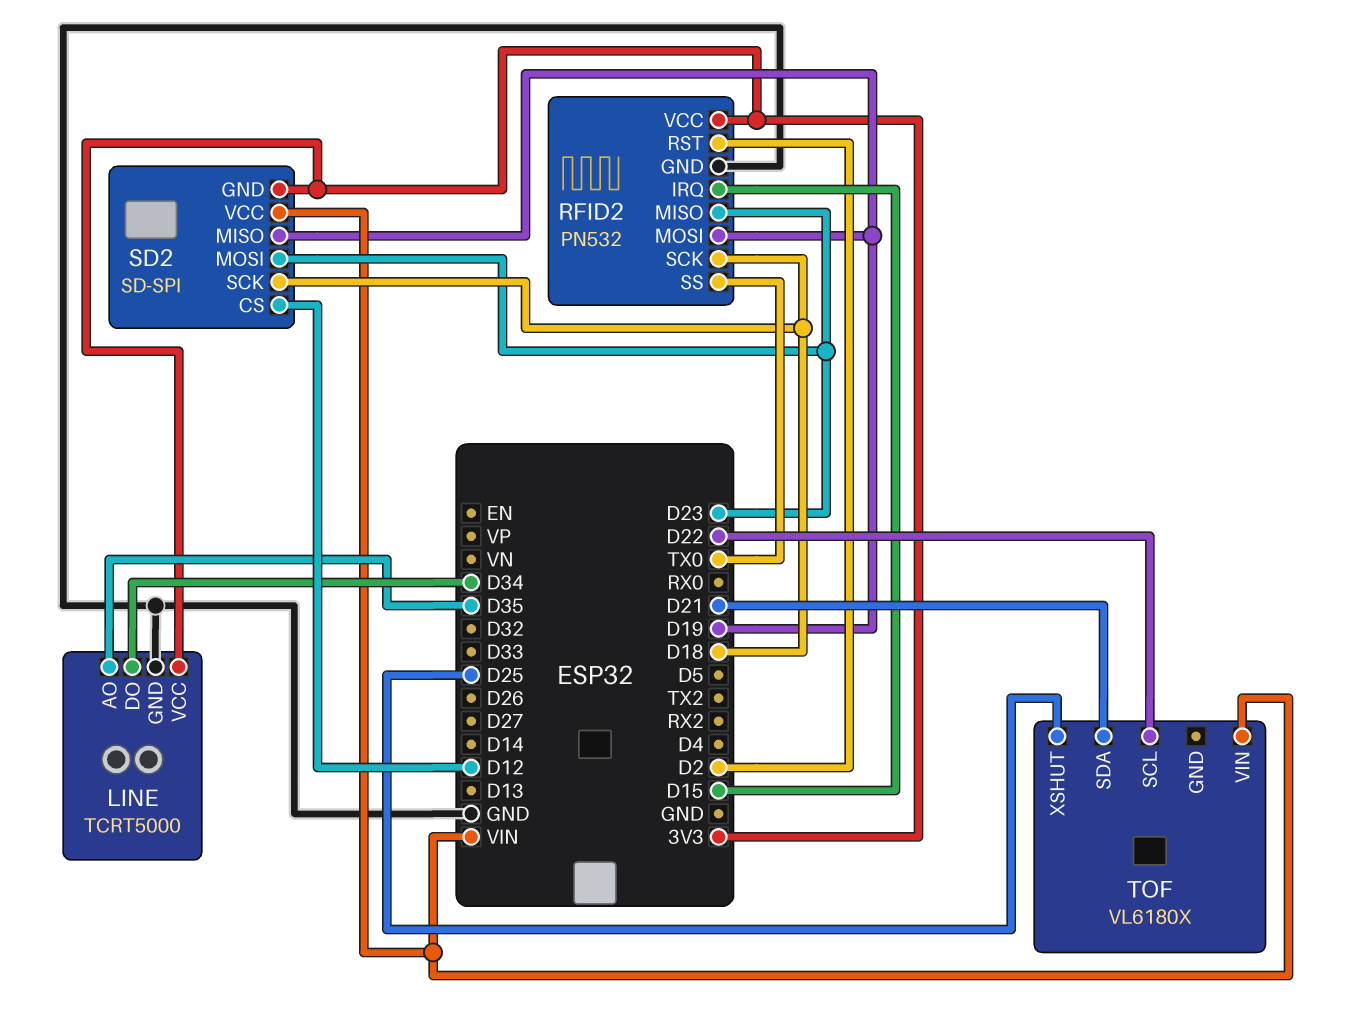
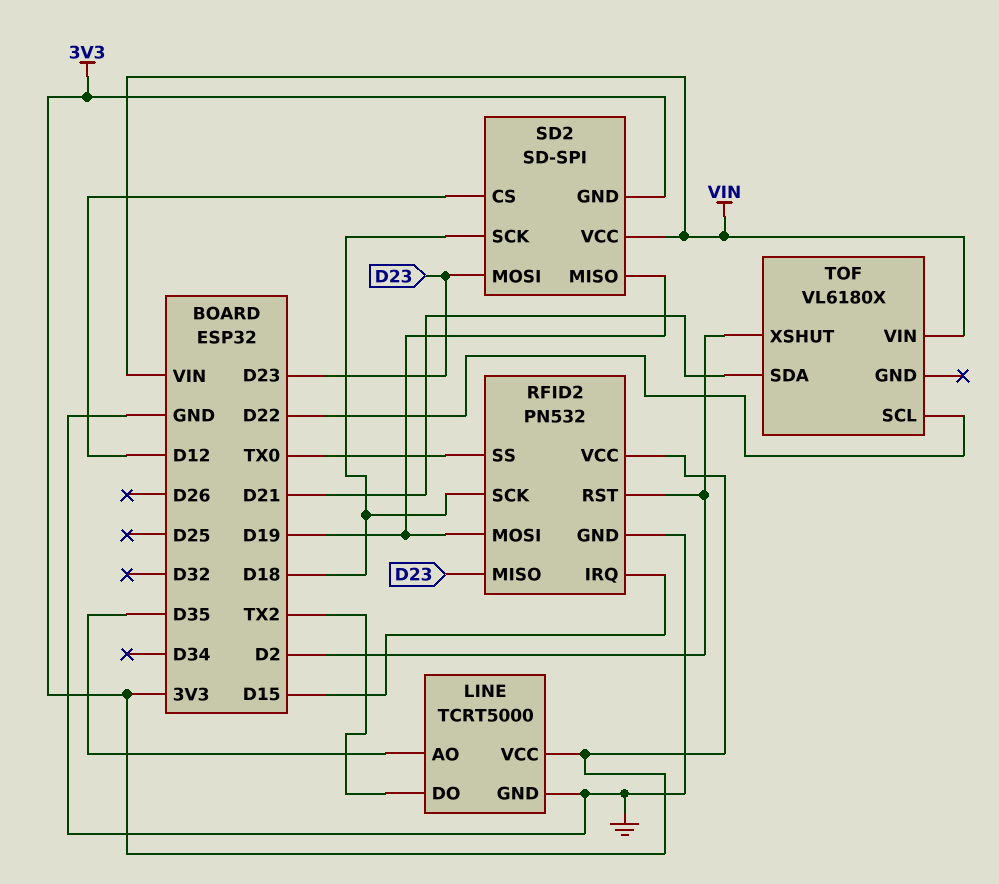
LINE pin DO: D34 -> TX2
TOF pin XSHUT: D25 -> D2

